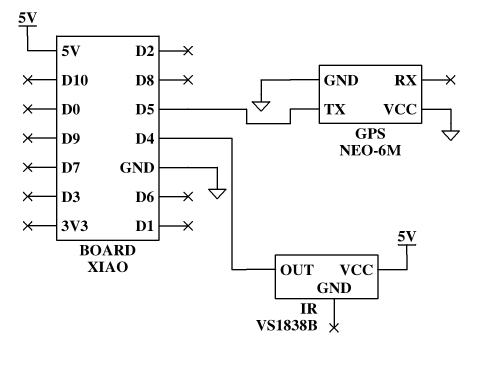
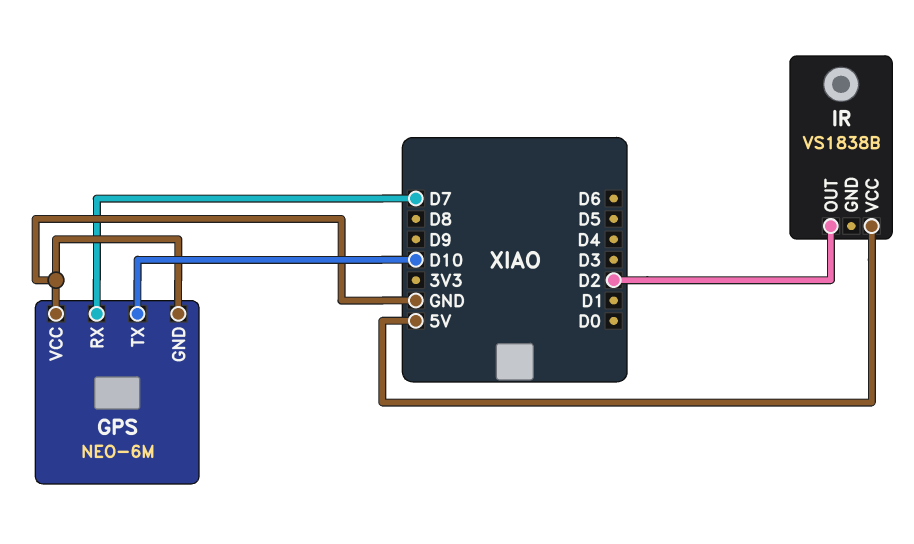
GPS pin RX: none -> D7
GPS pin TX: D5 -> D10
IR pin OUT: D4 -> D2

